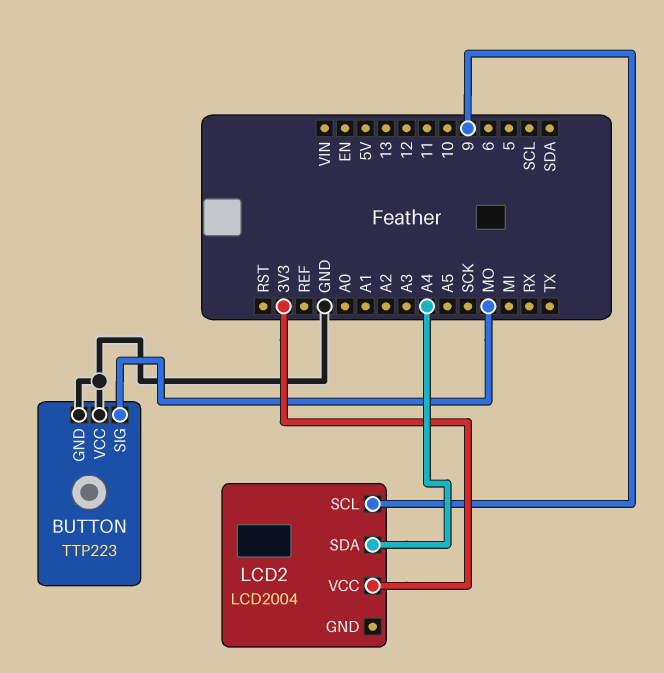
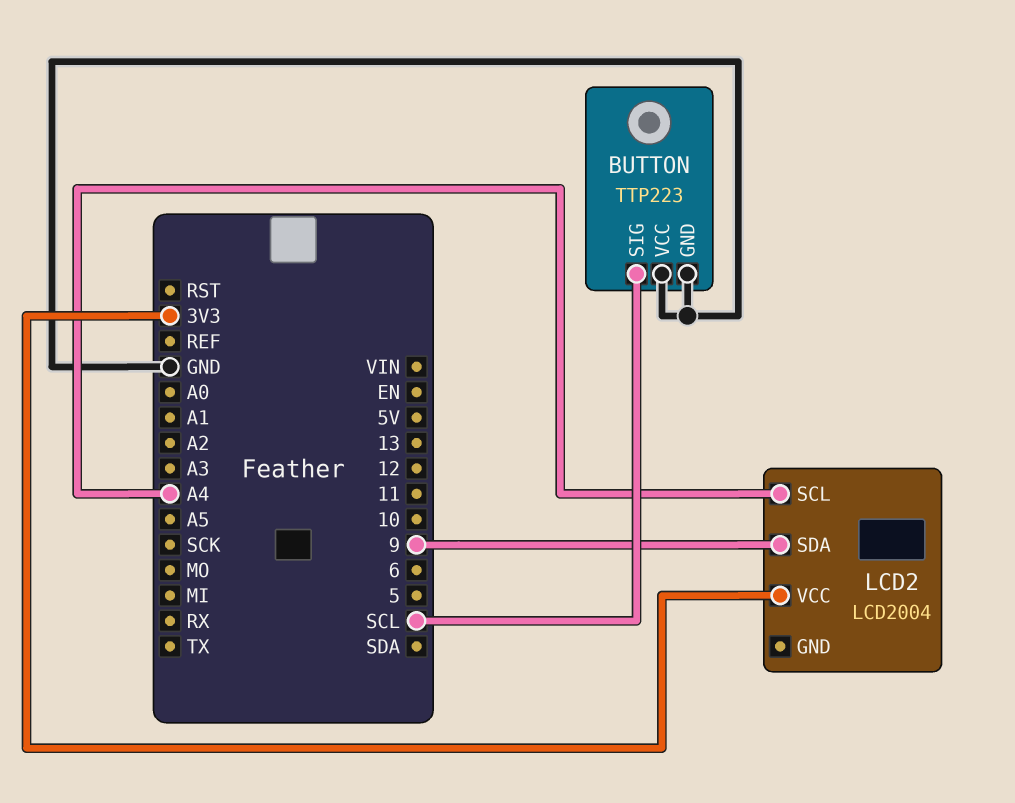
BUTTON pin SIG: MO -> SCL
LCD2 pin SCL: 9 -> A4
LCD2 pin SDA: A4 -> 9

